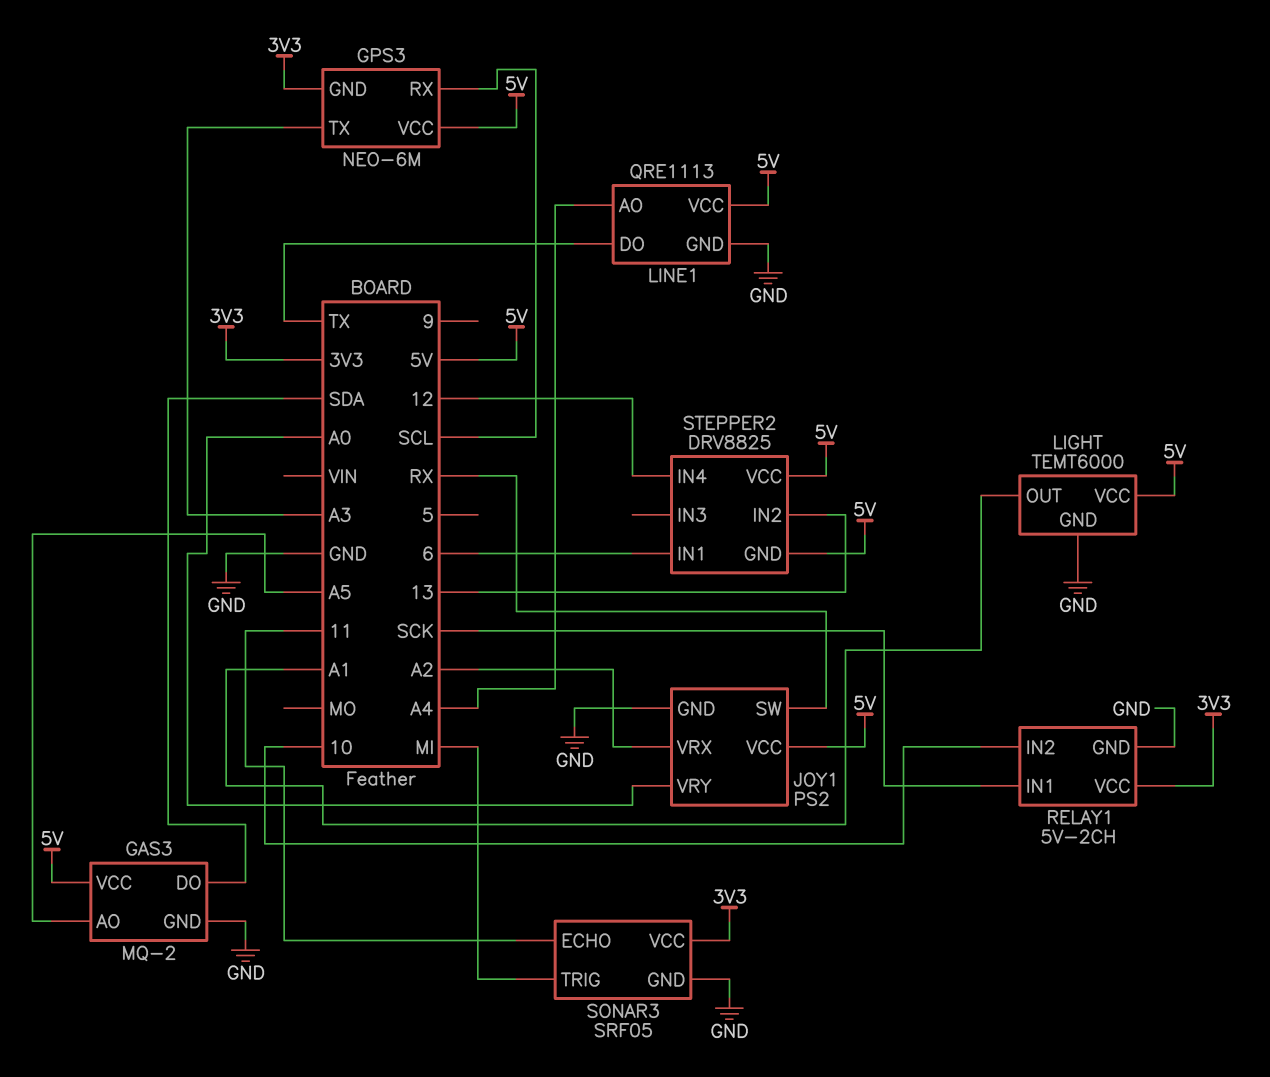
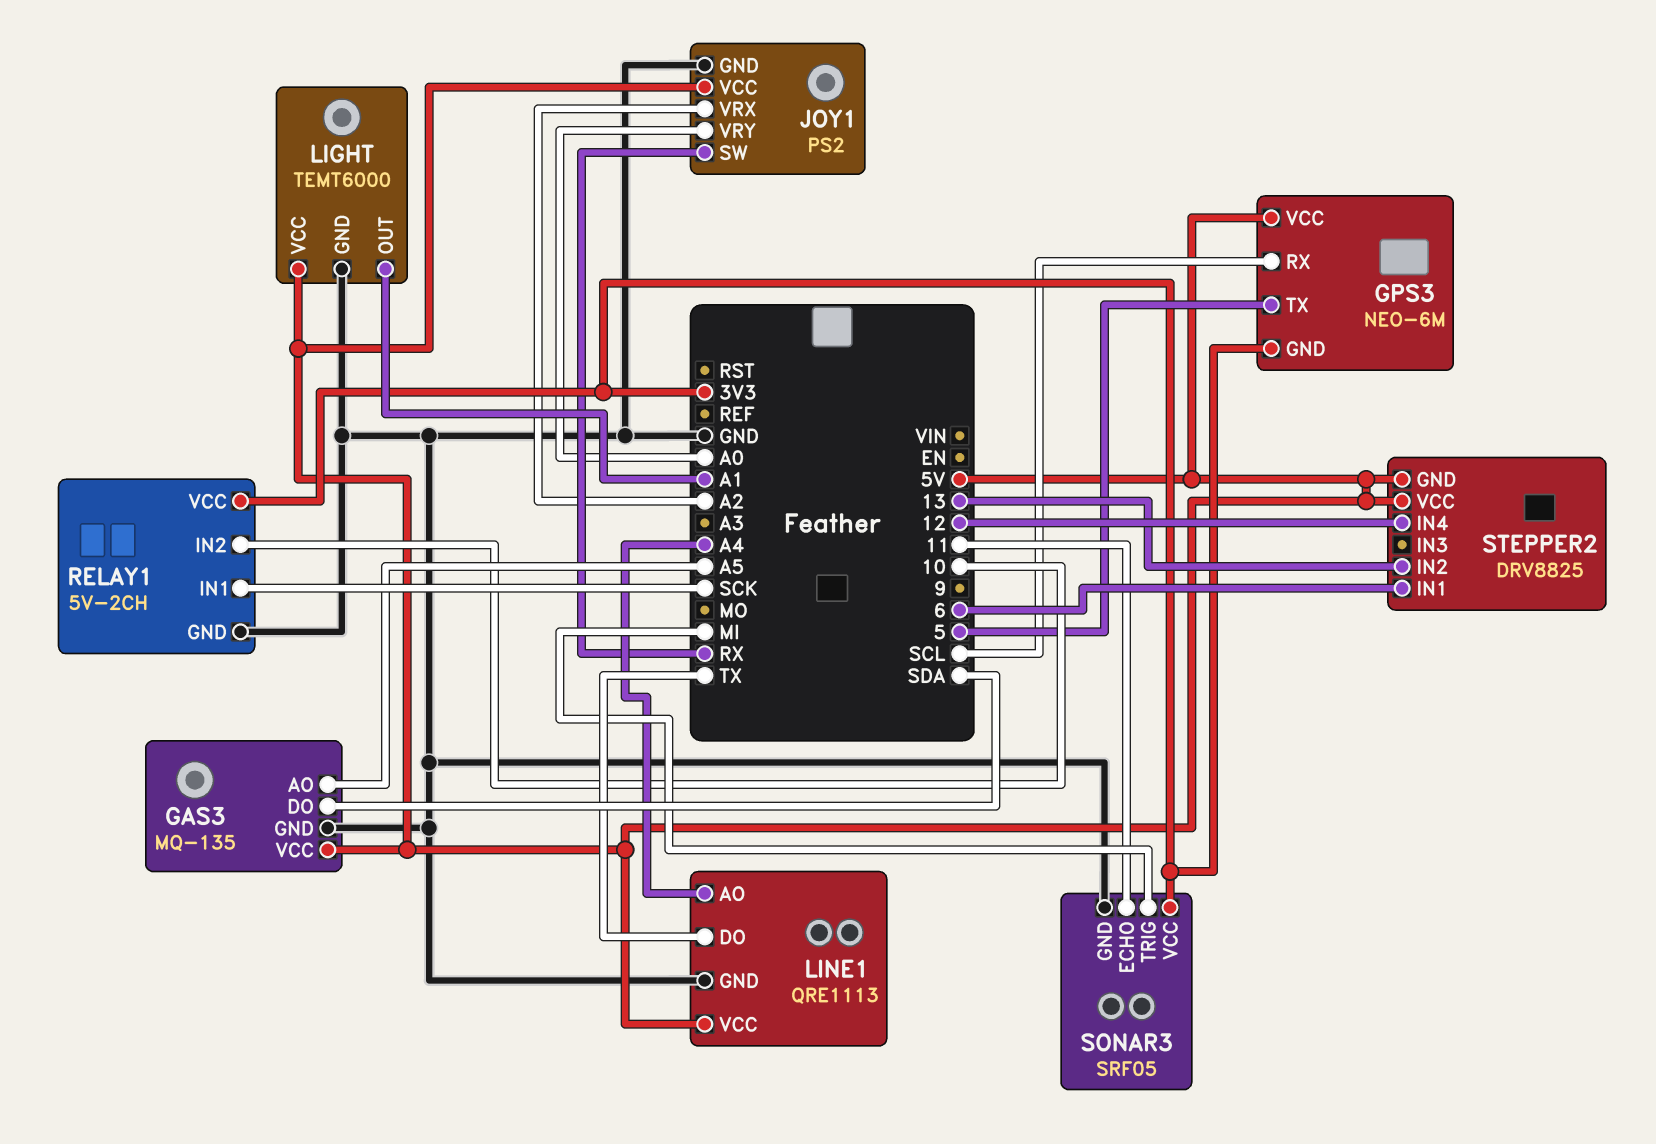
GAS3: MQ-2 -> MQ-135
GPS3 pin TX: A3 -> 5

